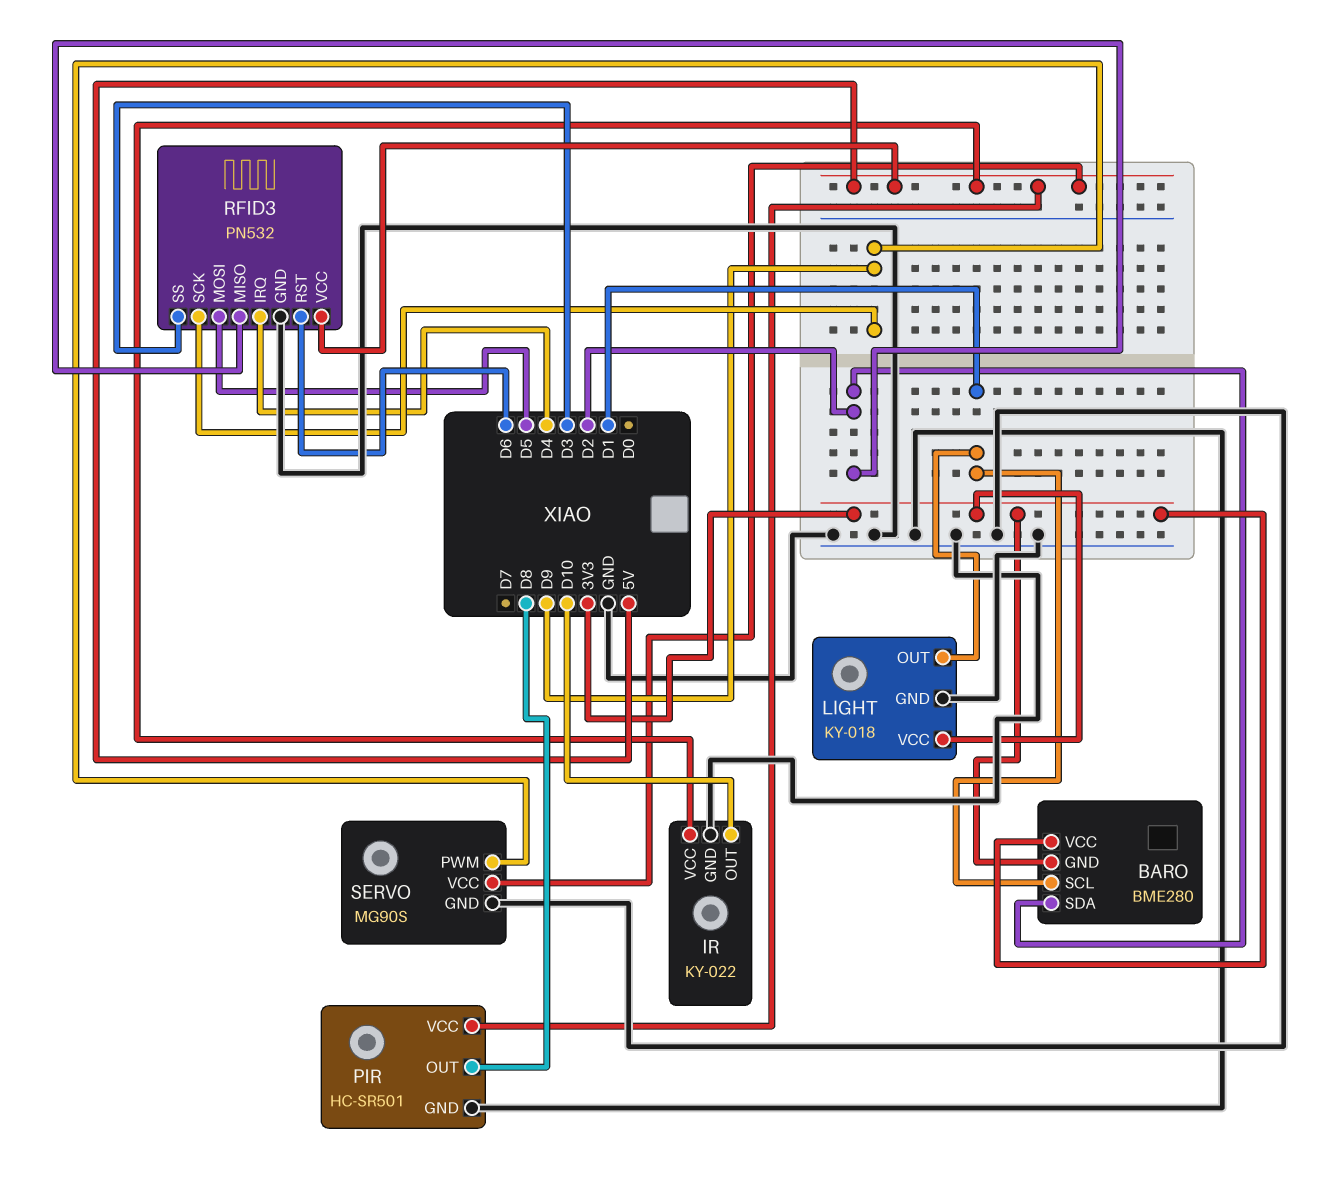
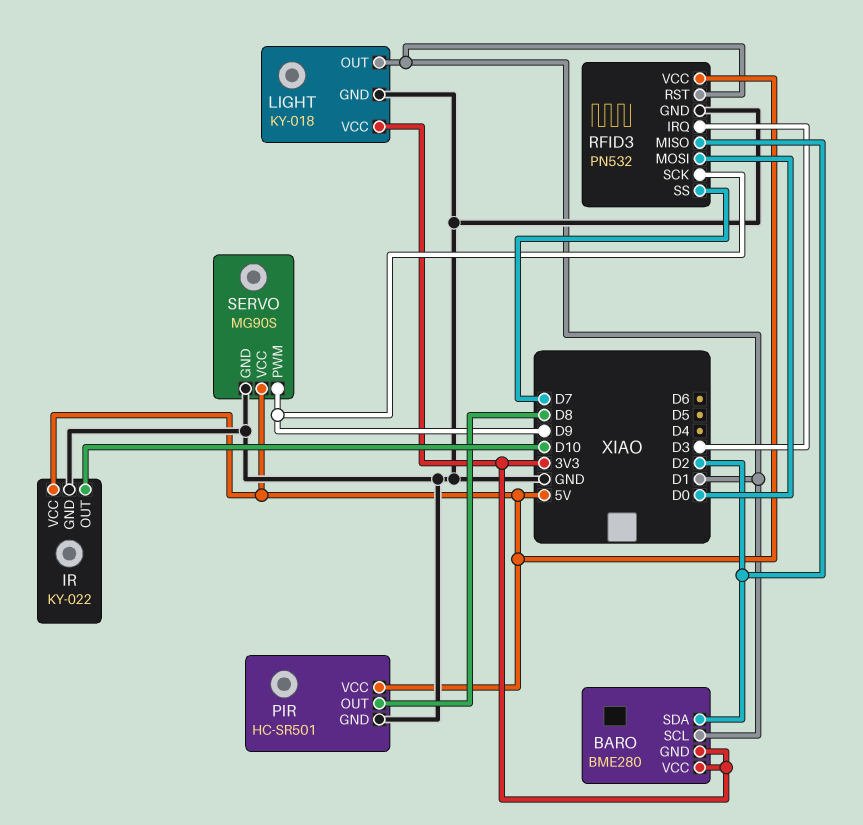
RFID3 pin IRQ: D4 -> D3
RFID3 pin MOSI: D5 -> D0
RFID3 pin RST: D6 -> D1
RFID3 pin SS: D3 -> D7

